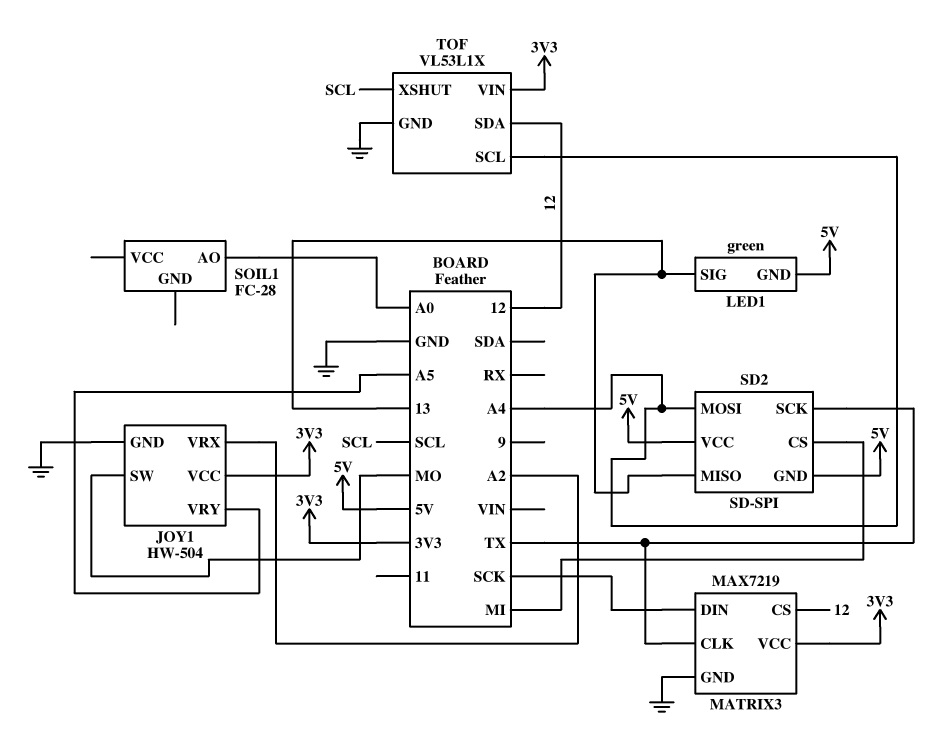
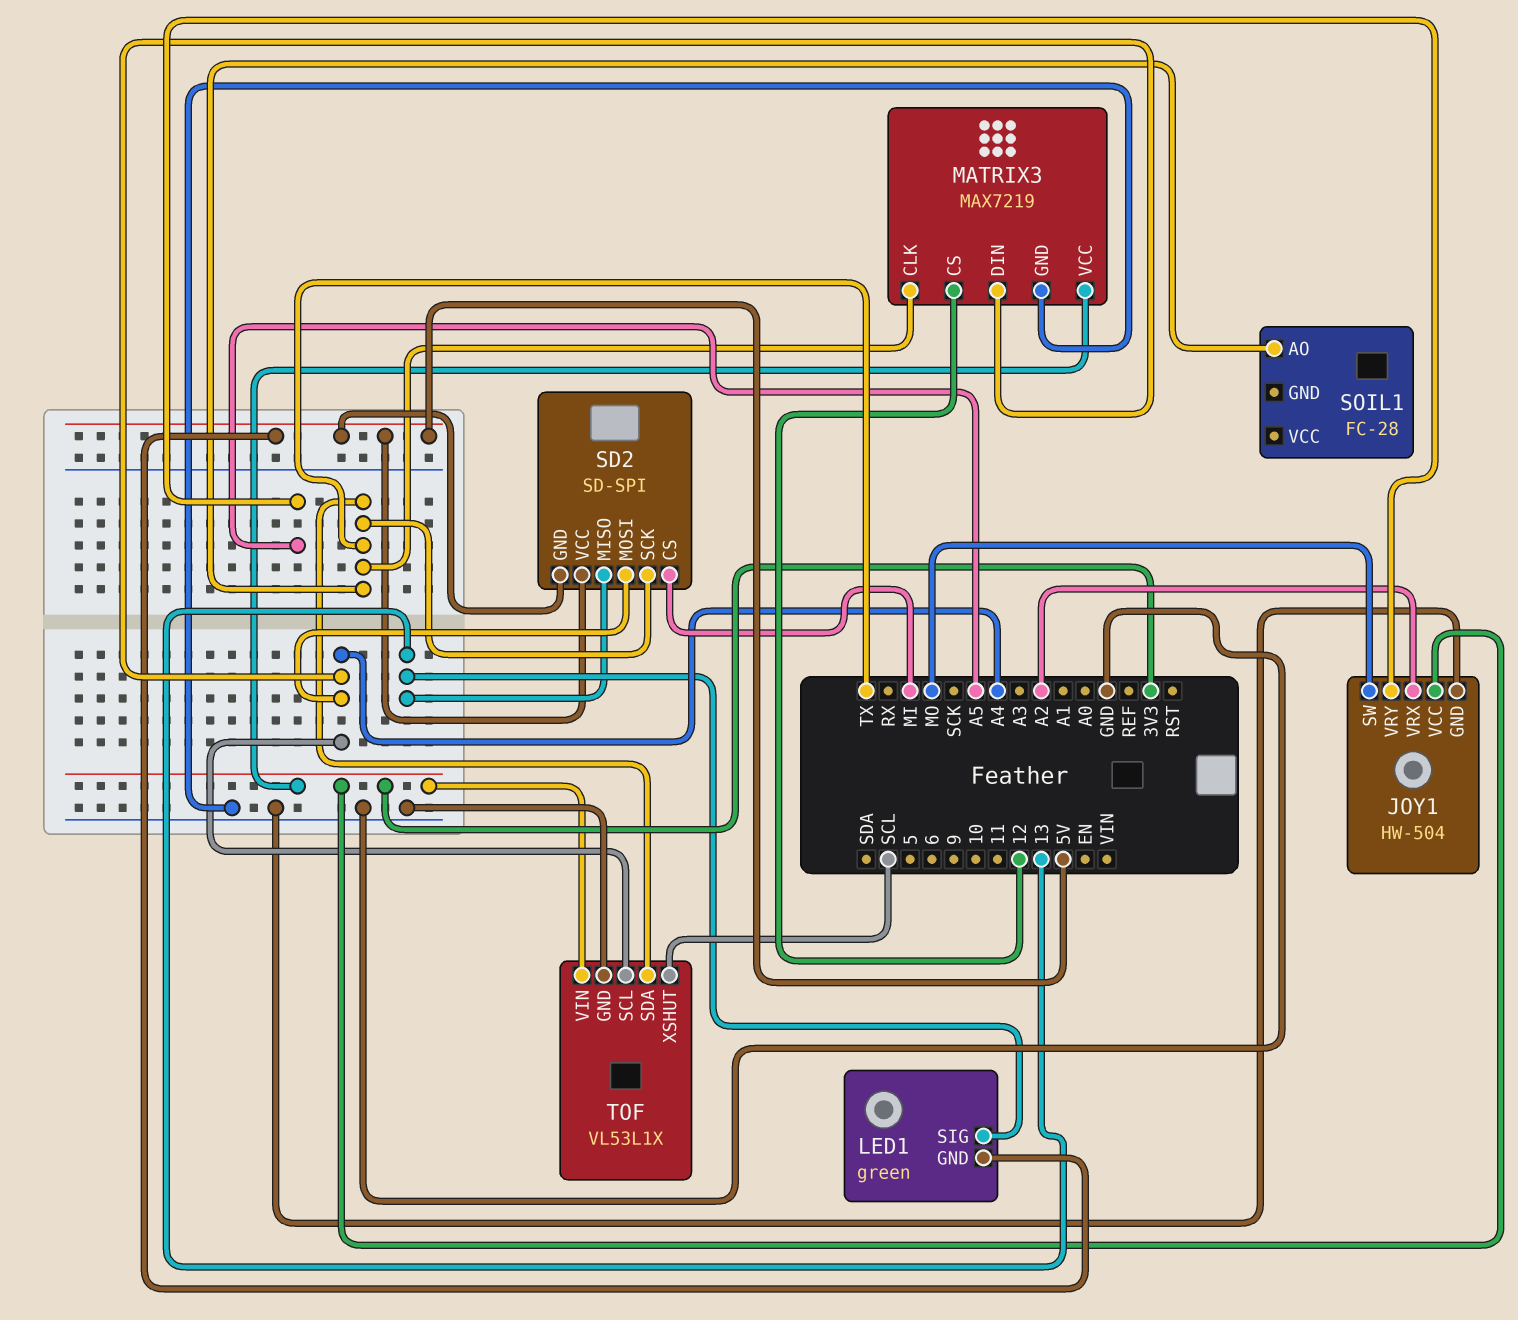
MATRIX3 pin DIN: SCK -> A4
SOIL1 pin AO: A0 -> TX
TOF pin SDA: 12 -> TX

